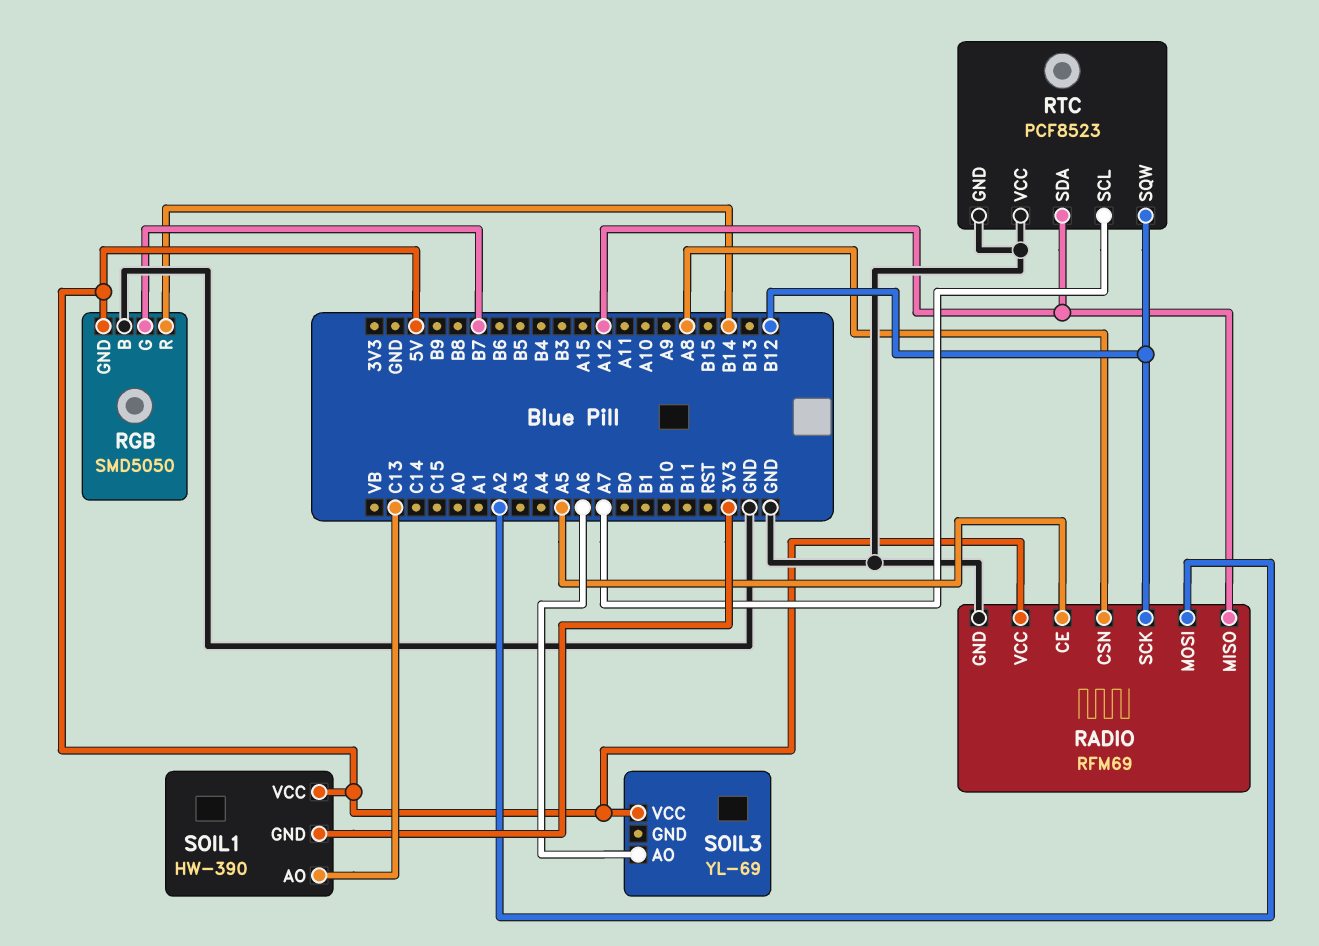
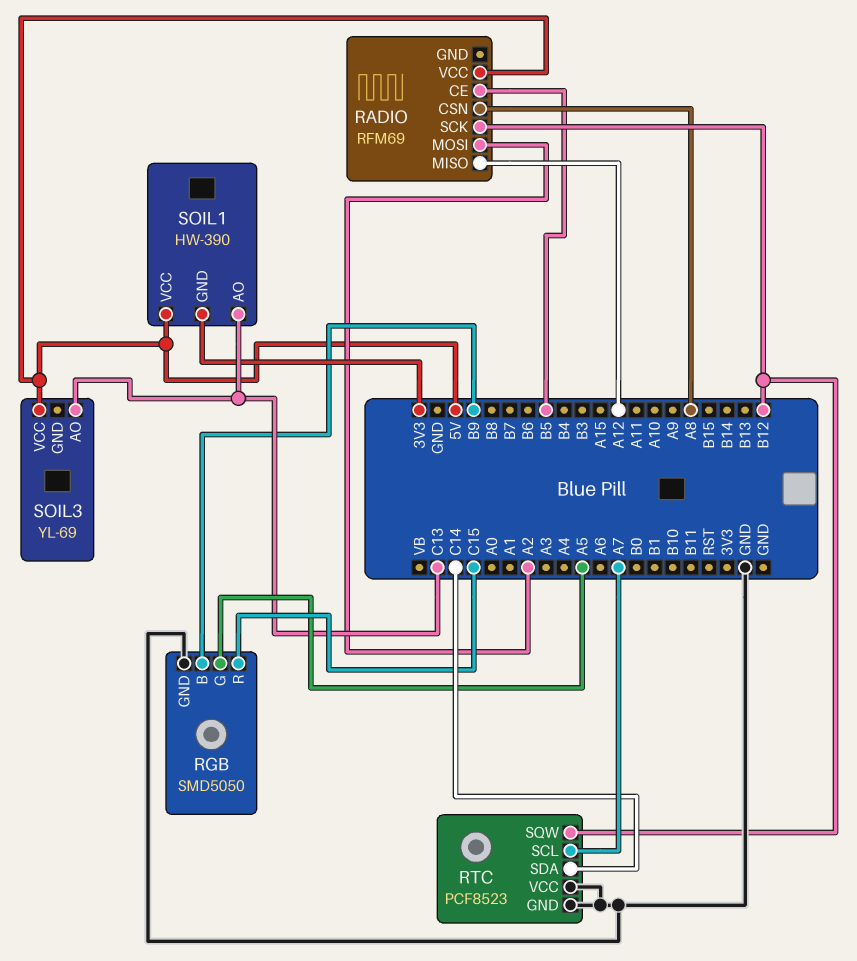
RADIO pin CE: A5 -> B5
RADIO pin GND: GND -> none
RGB pin B: GND -> B9
RGB pin G: B7 -> A5
RGB pin GND: 5V -> GND
RGB pin R: B14 -> C15
RTC pin SDA: A12 -> C14
SOIL3 pin AO: A6 -> C13

